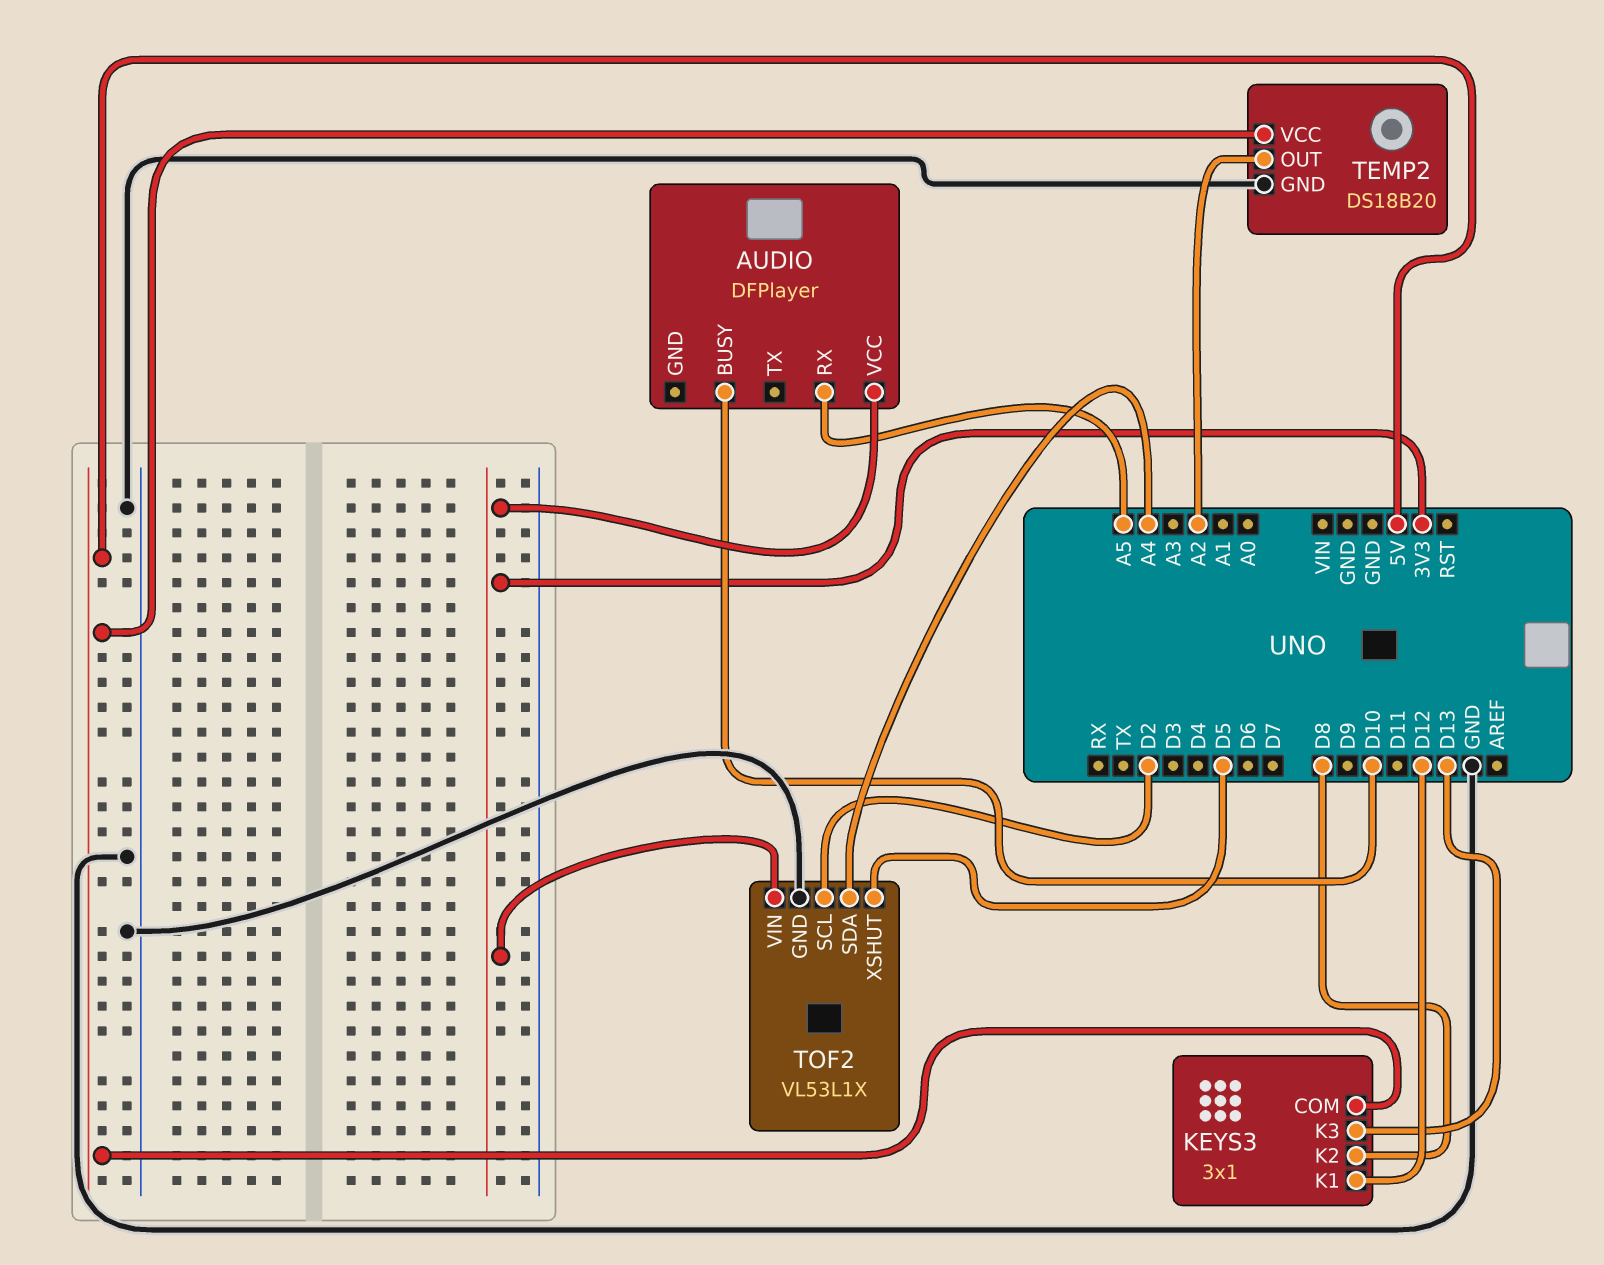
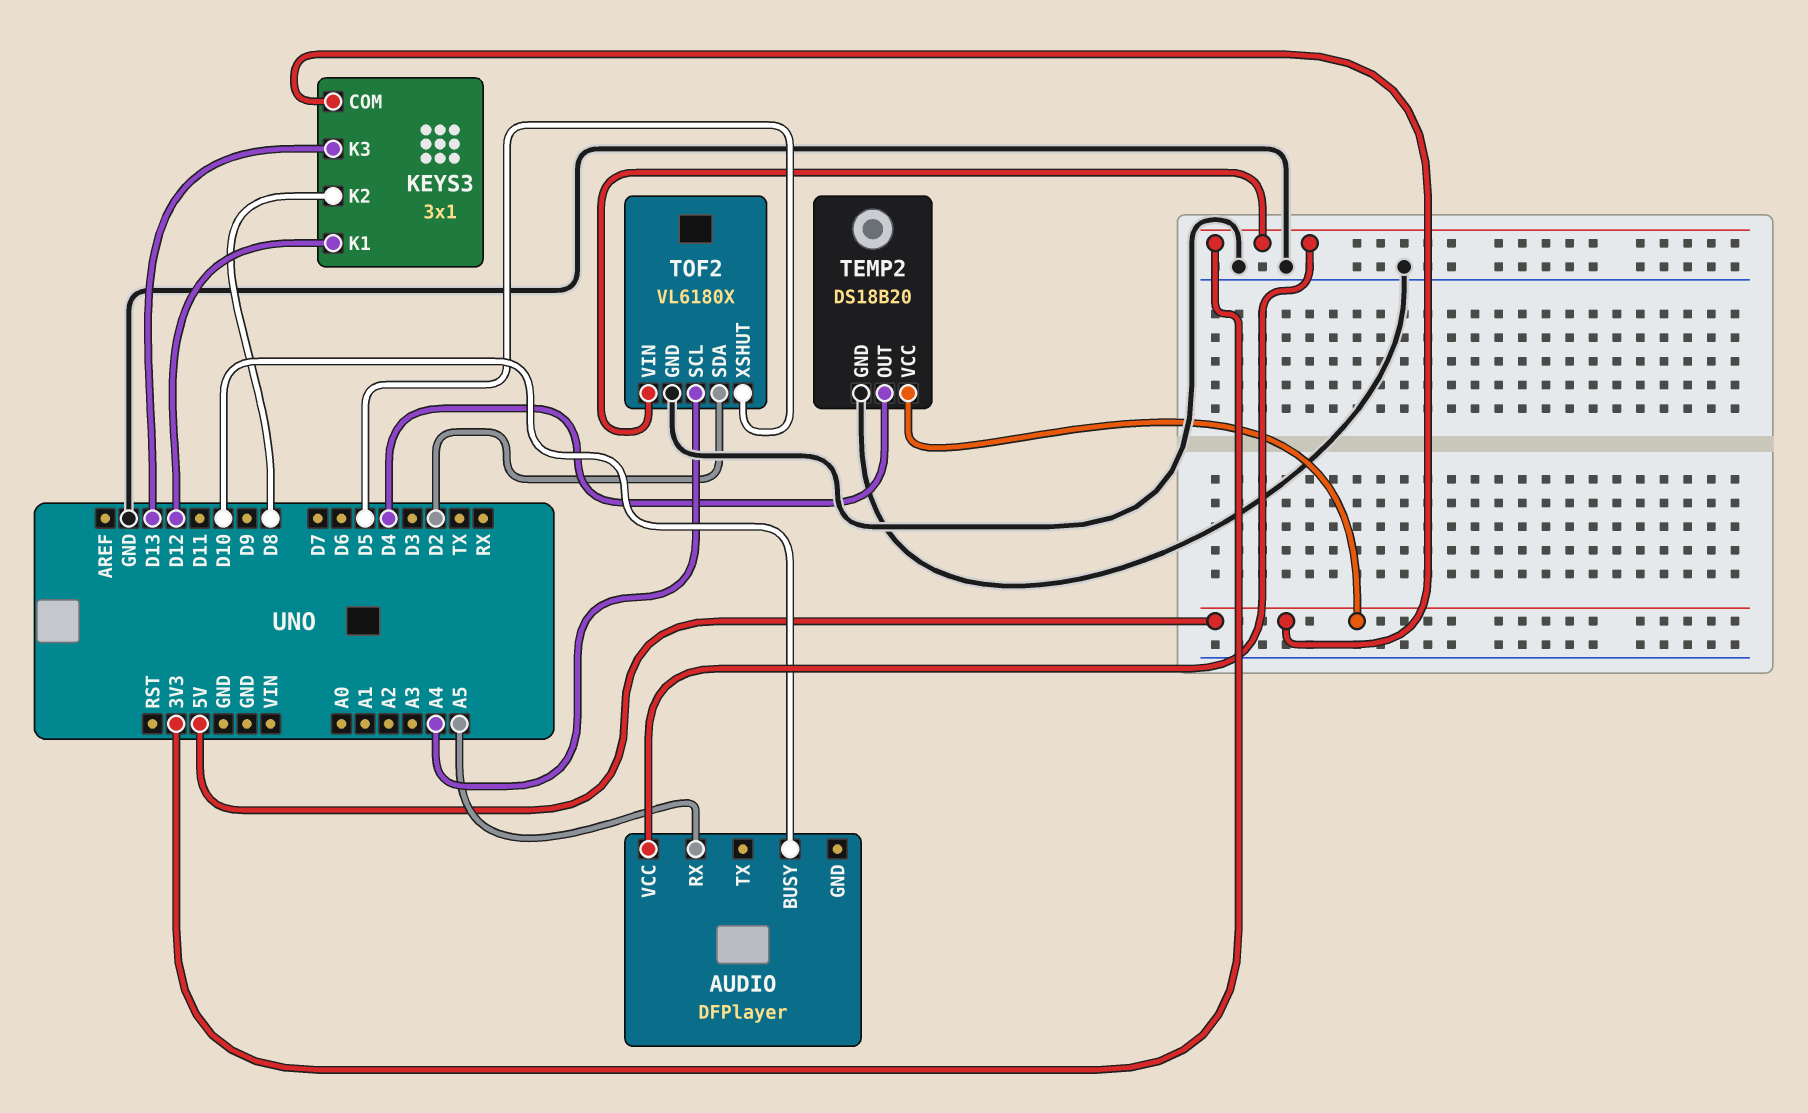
TEMP2 pin OUT: A2 -> D4
TOF2: VL53L1X -> VL6180X
TOF2 pin SCL: D2 -> A4
TOF2 pin SDA: A4 -> D2

